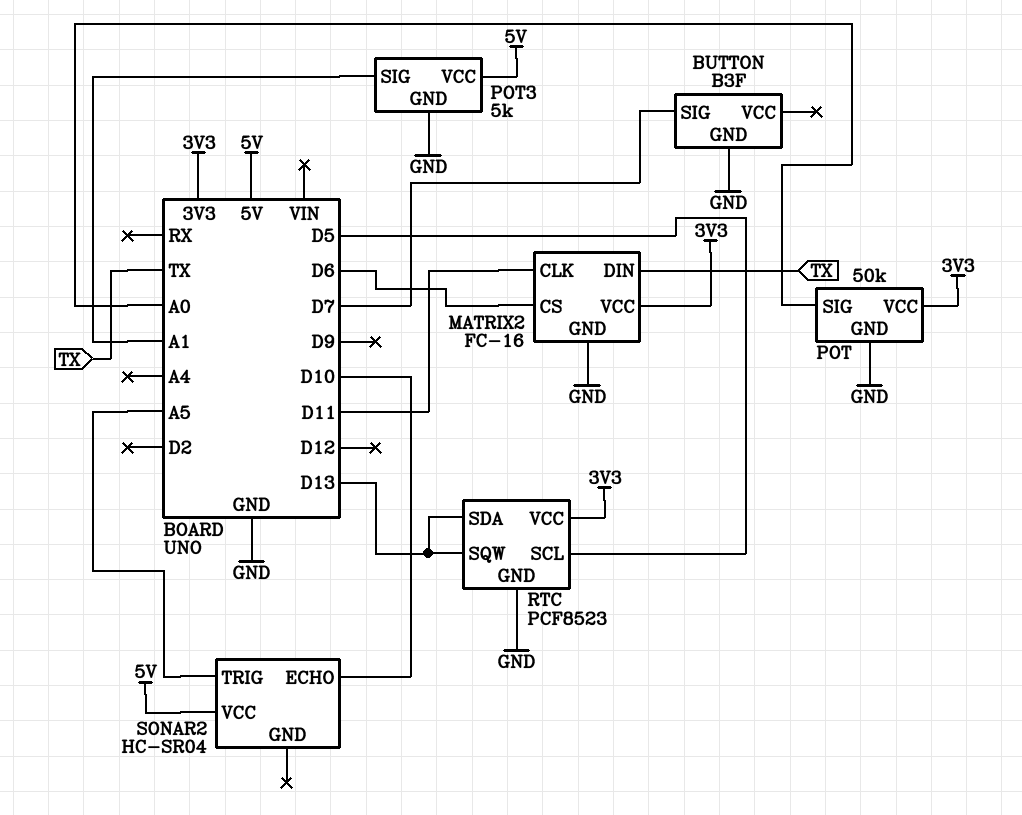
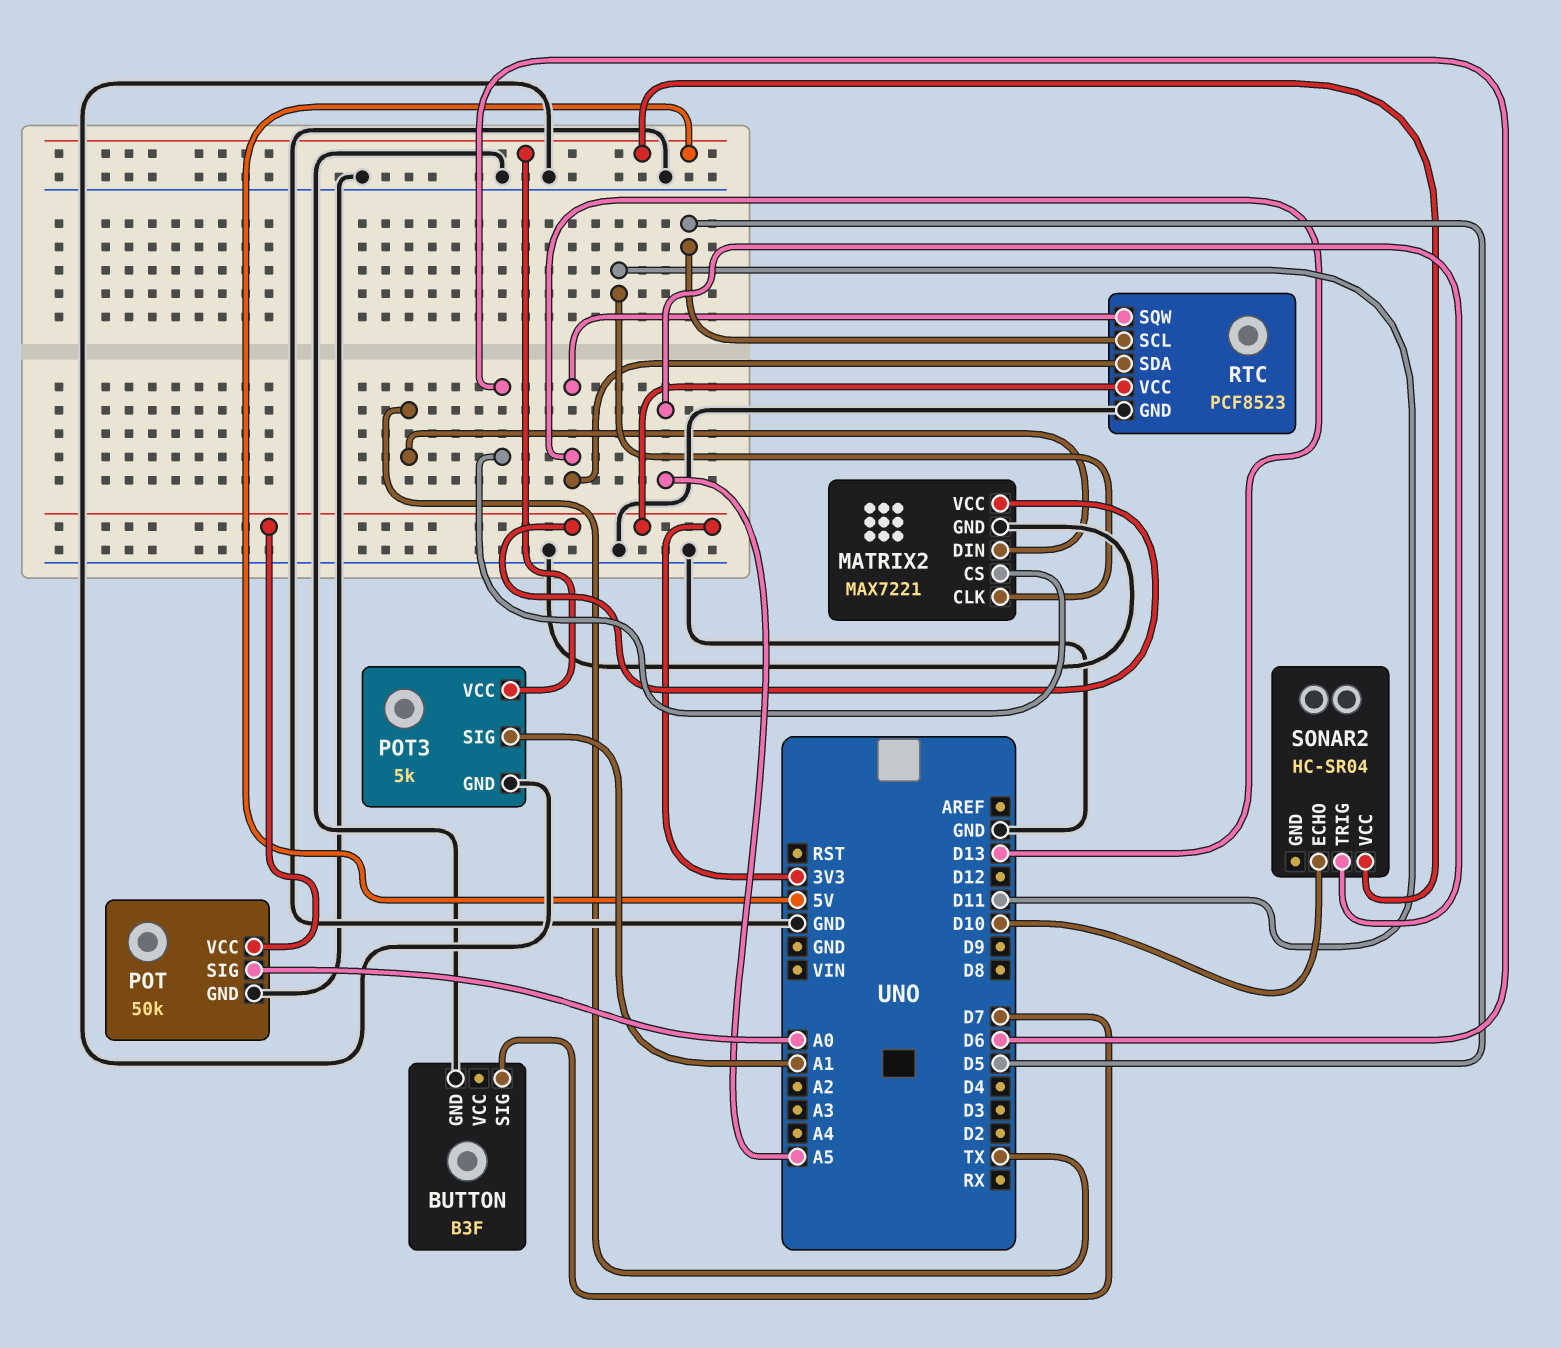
MATRIX2: FC-16 -> MAX7221

